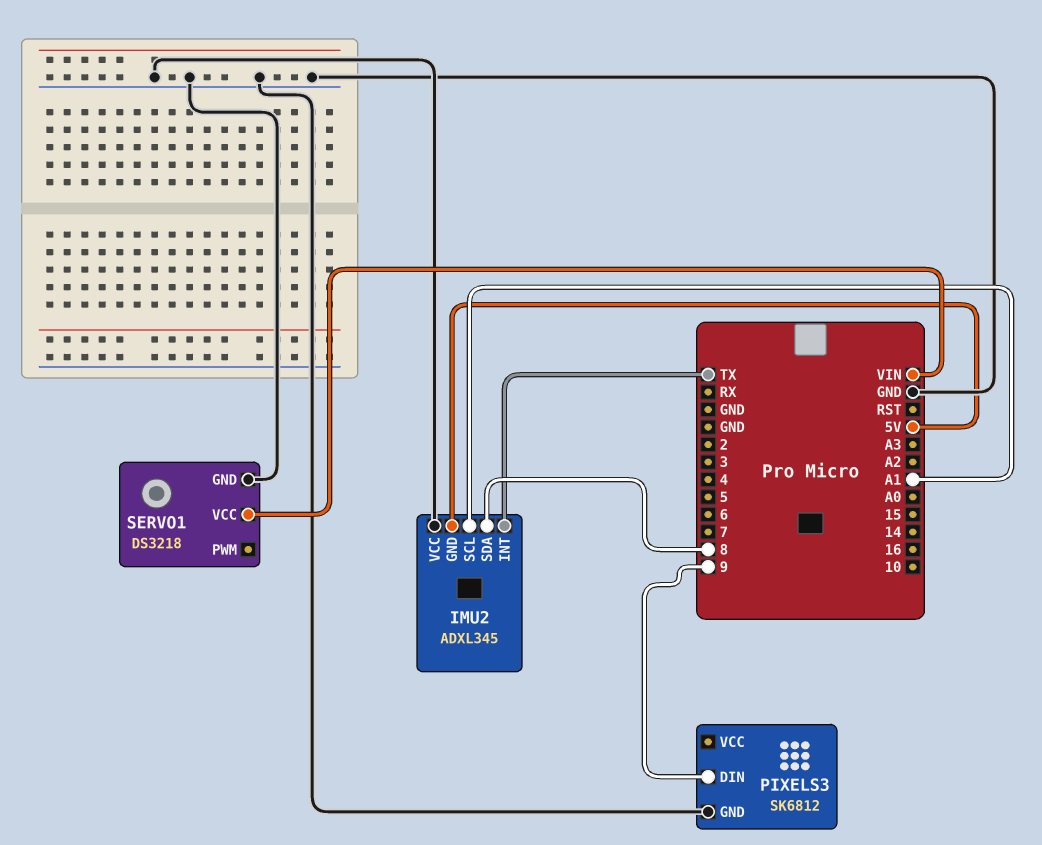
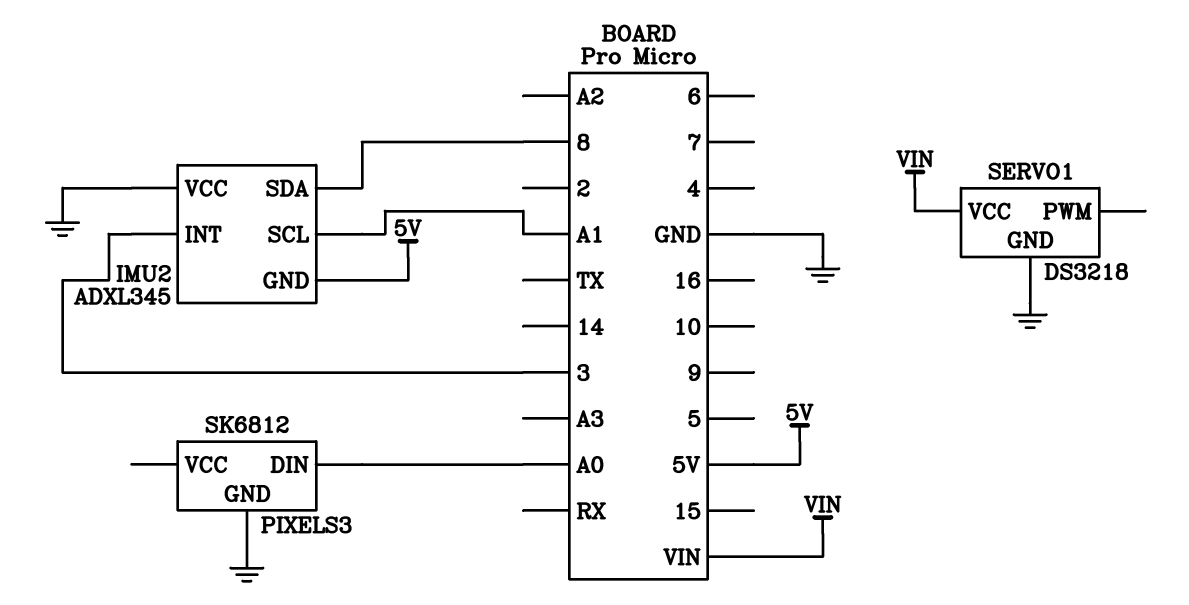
IMU2 pin INT: TX -> 3
PIXELS3 pin DIN: 9 -> A0

